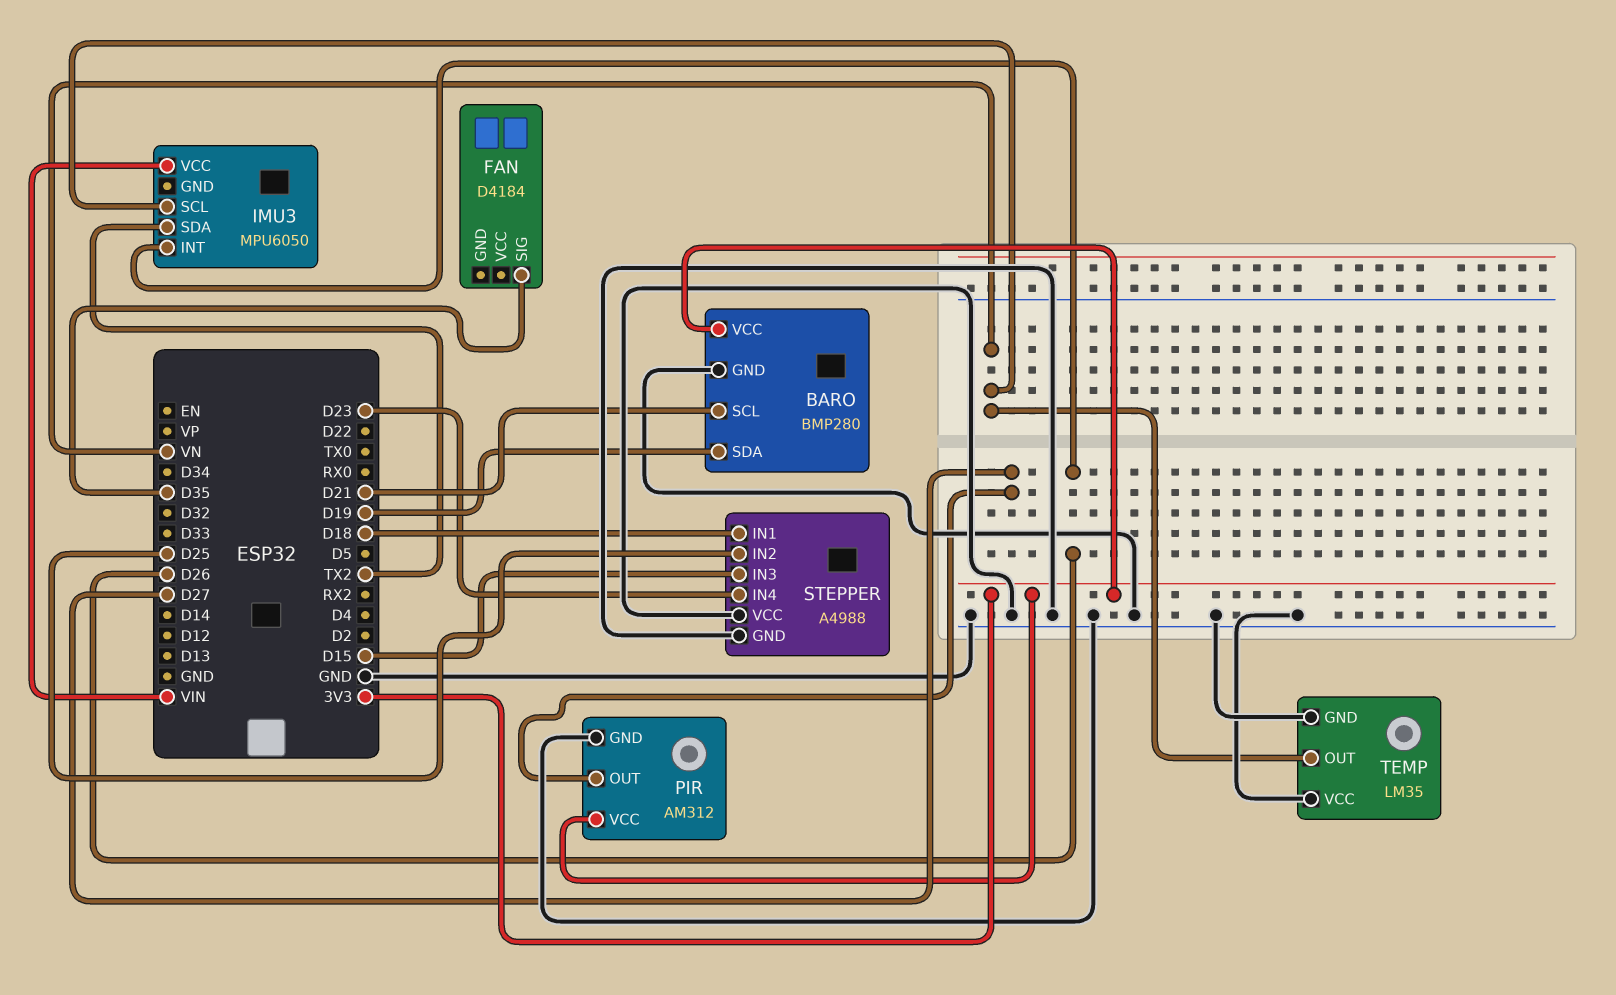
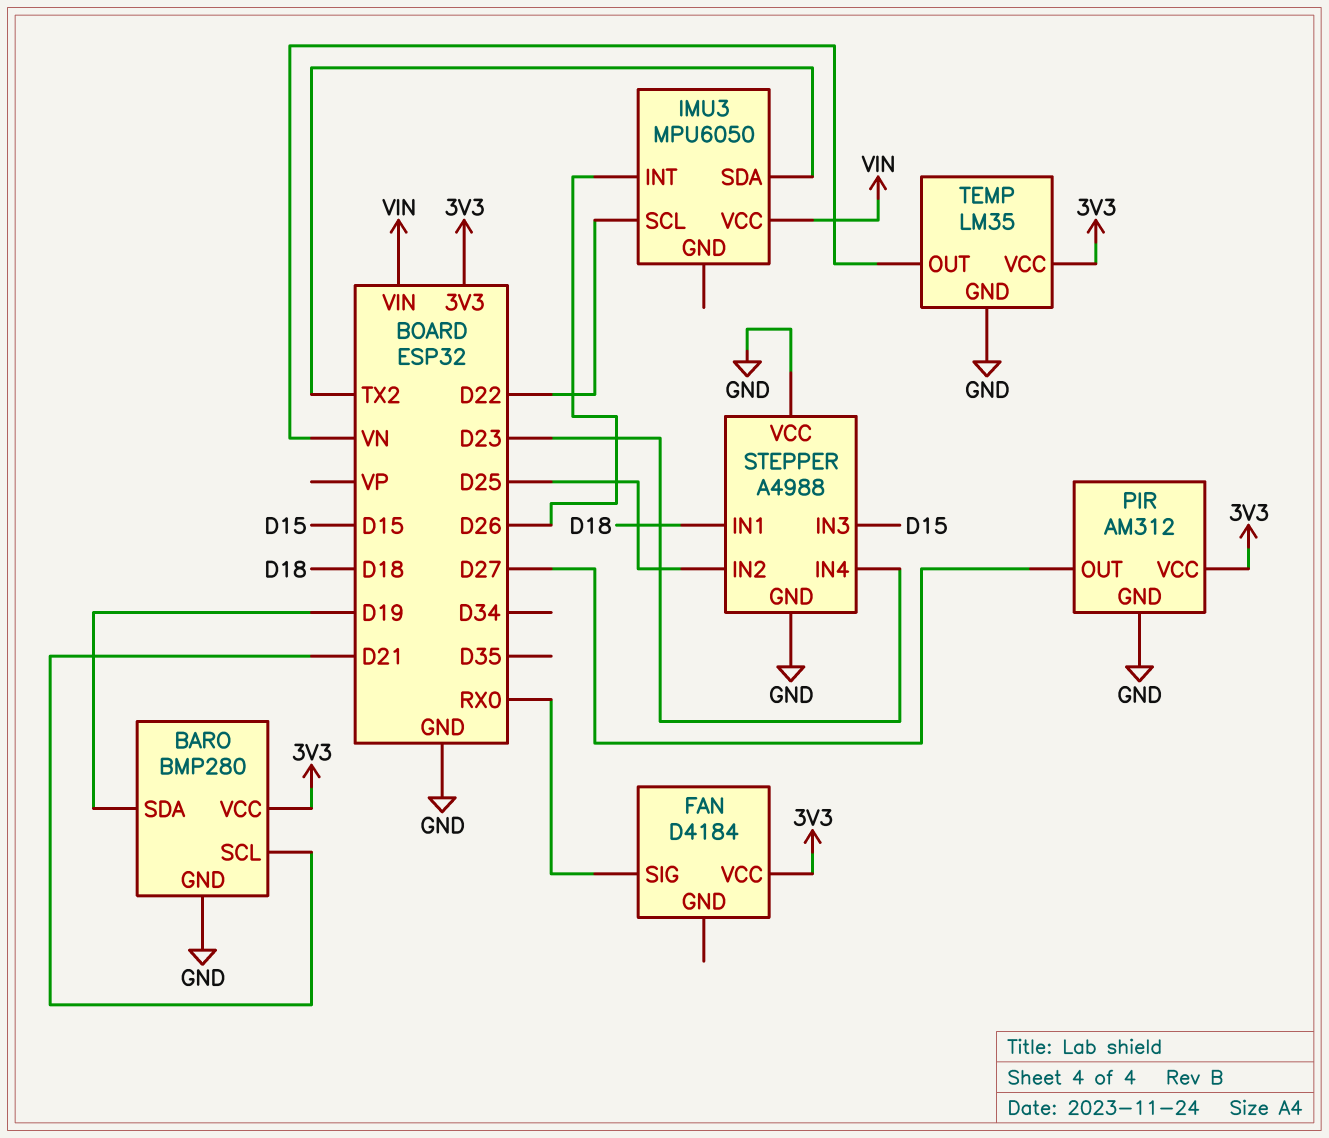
FAN pin SIG: D35 -> RX0
FAN pin VCC: none -> 3V3
IMU3 pin SCL: VN -> D22
TEMP pin VCC: GND -> 3V3

